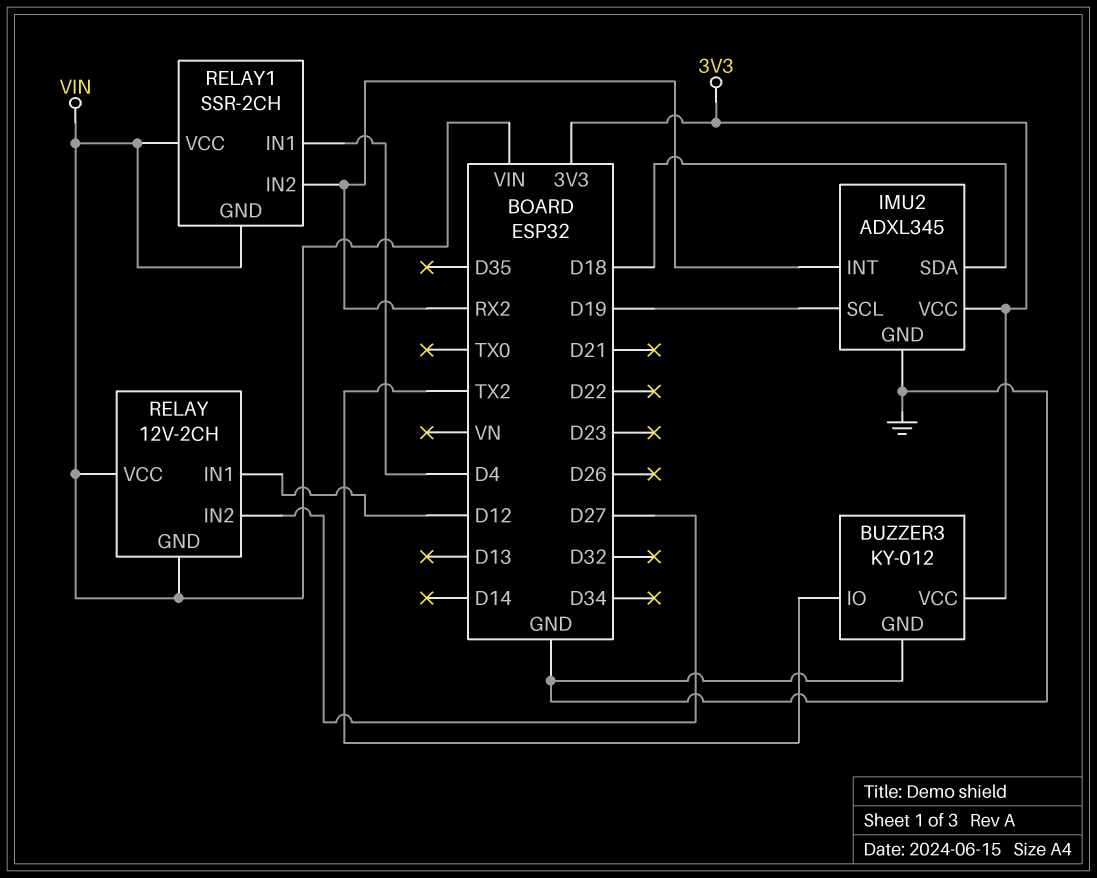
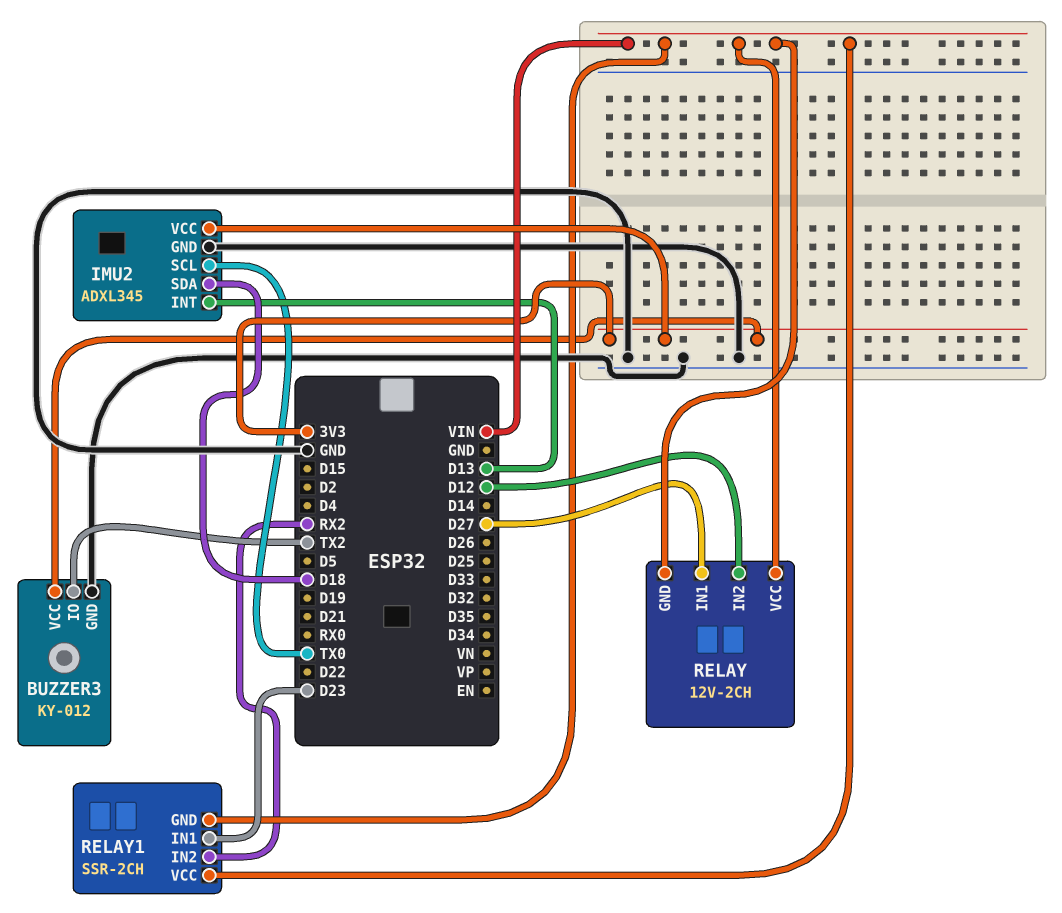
IMU2 pin INT: RX2 -> D13
IMU2 pin SCL: D19 -> TX0
RELAY pin IN1: D12 -> D27
RELAY pin IN2: D27 -> D12
RELAY1 pin IN1: D4 -> D23

